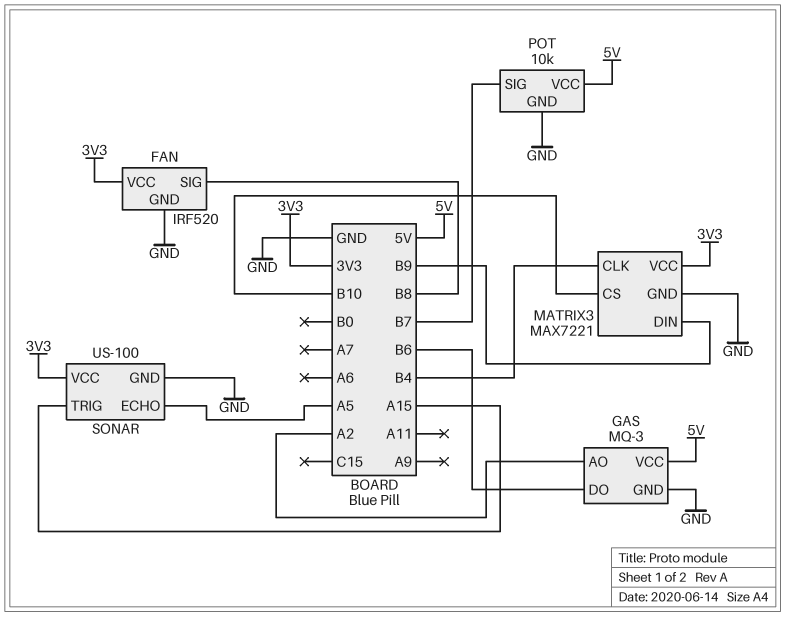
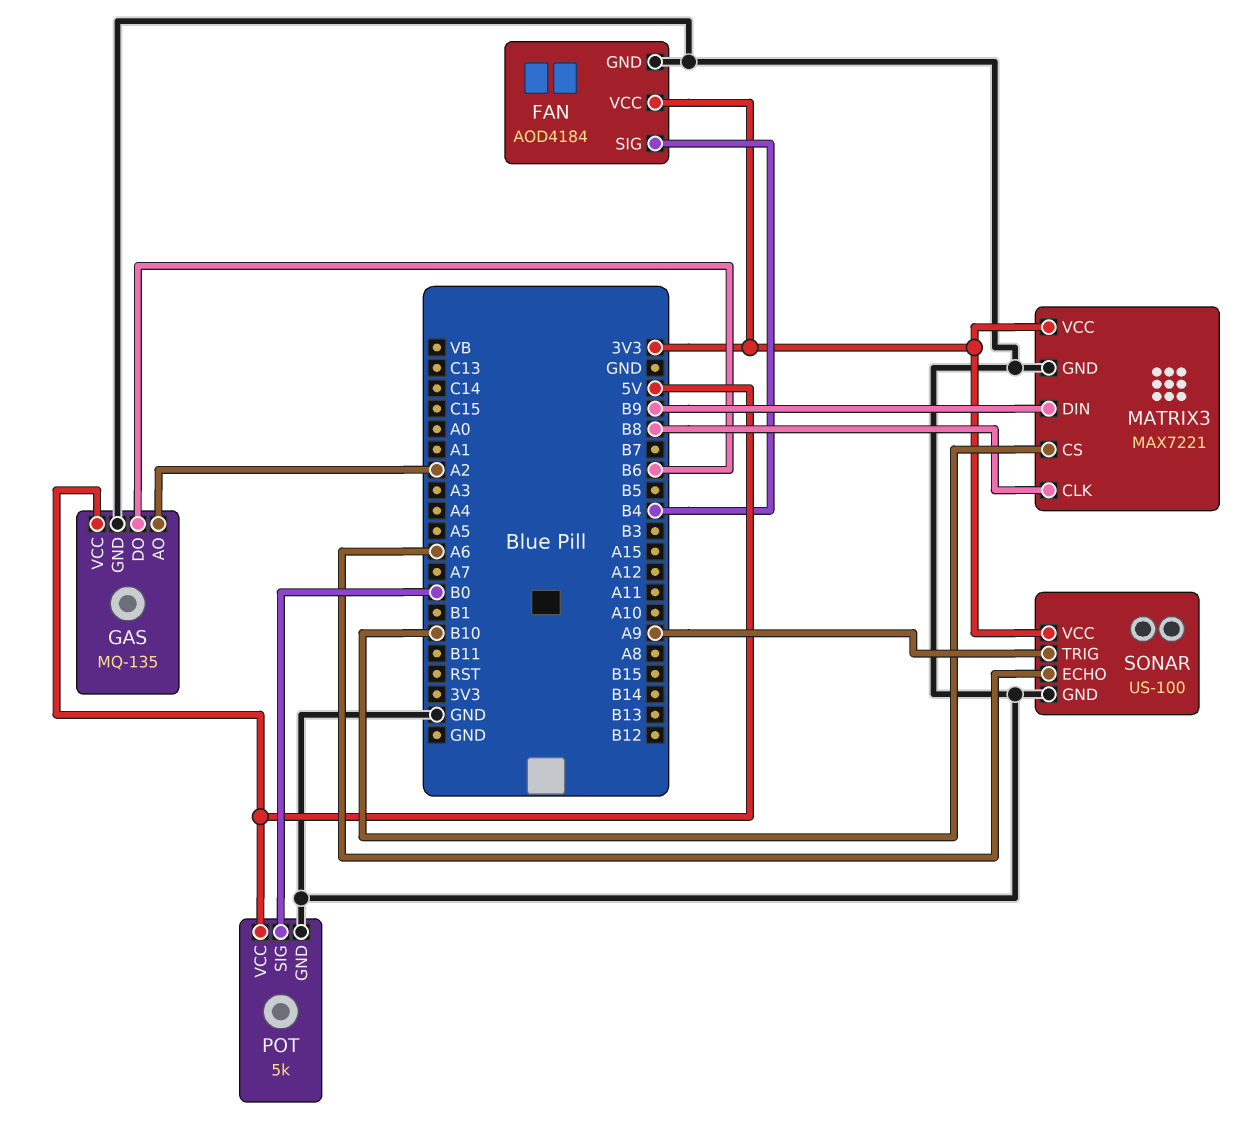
FAN: IRF520 -> AOD4184
FAN pin SIG: B8 -> B4
GAS: MQ-3 -> MQ-135
MATRIX3 pin CLK: B4 -> B8
POT: 10k -> 5k
POT pin SIG: B7 -> B0
SONAR pin ECHO: A5 -> A6
SONAR pin TRIG: A15 -> A9

